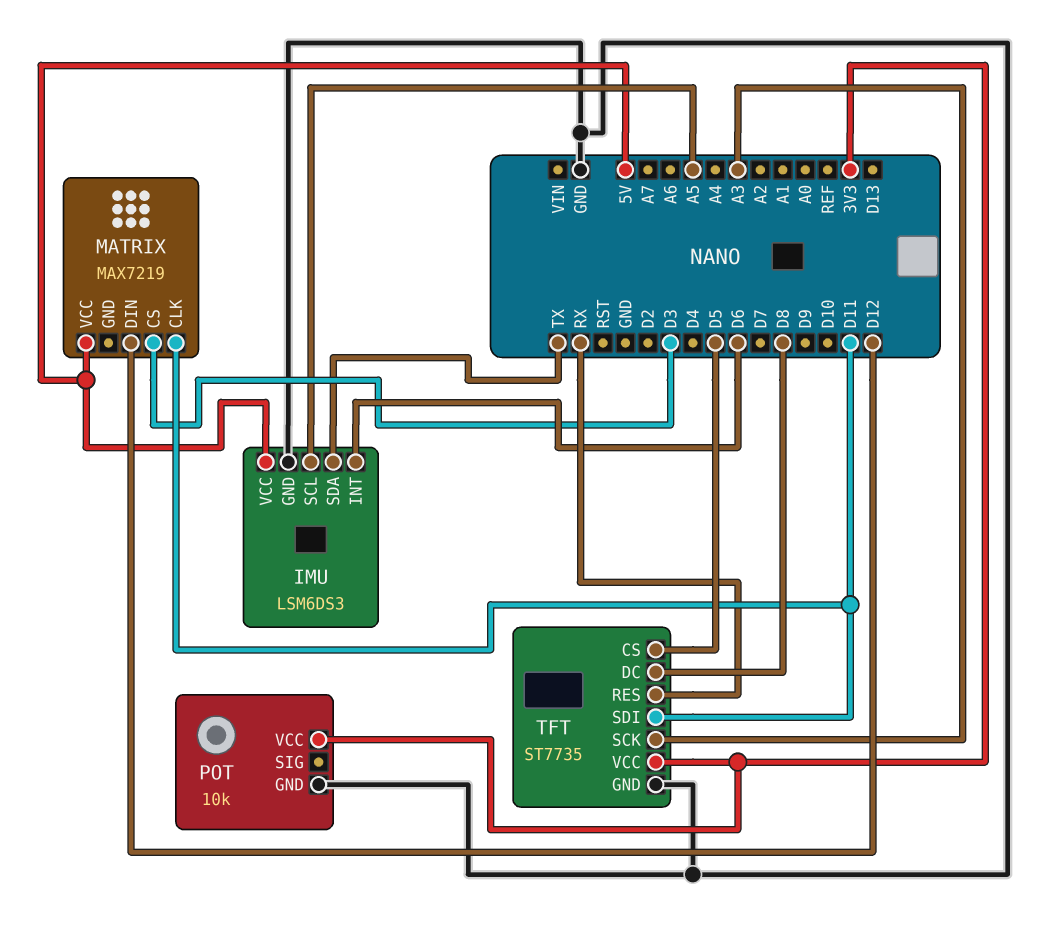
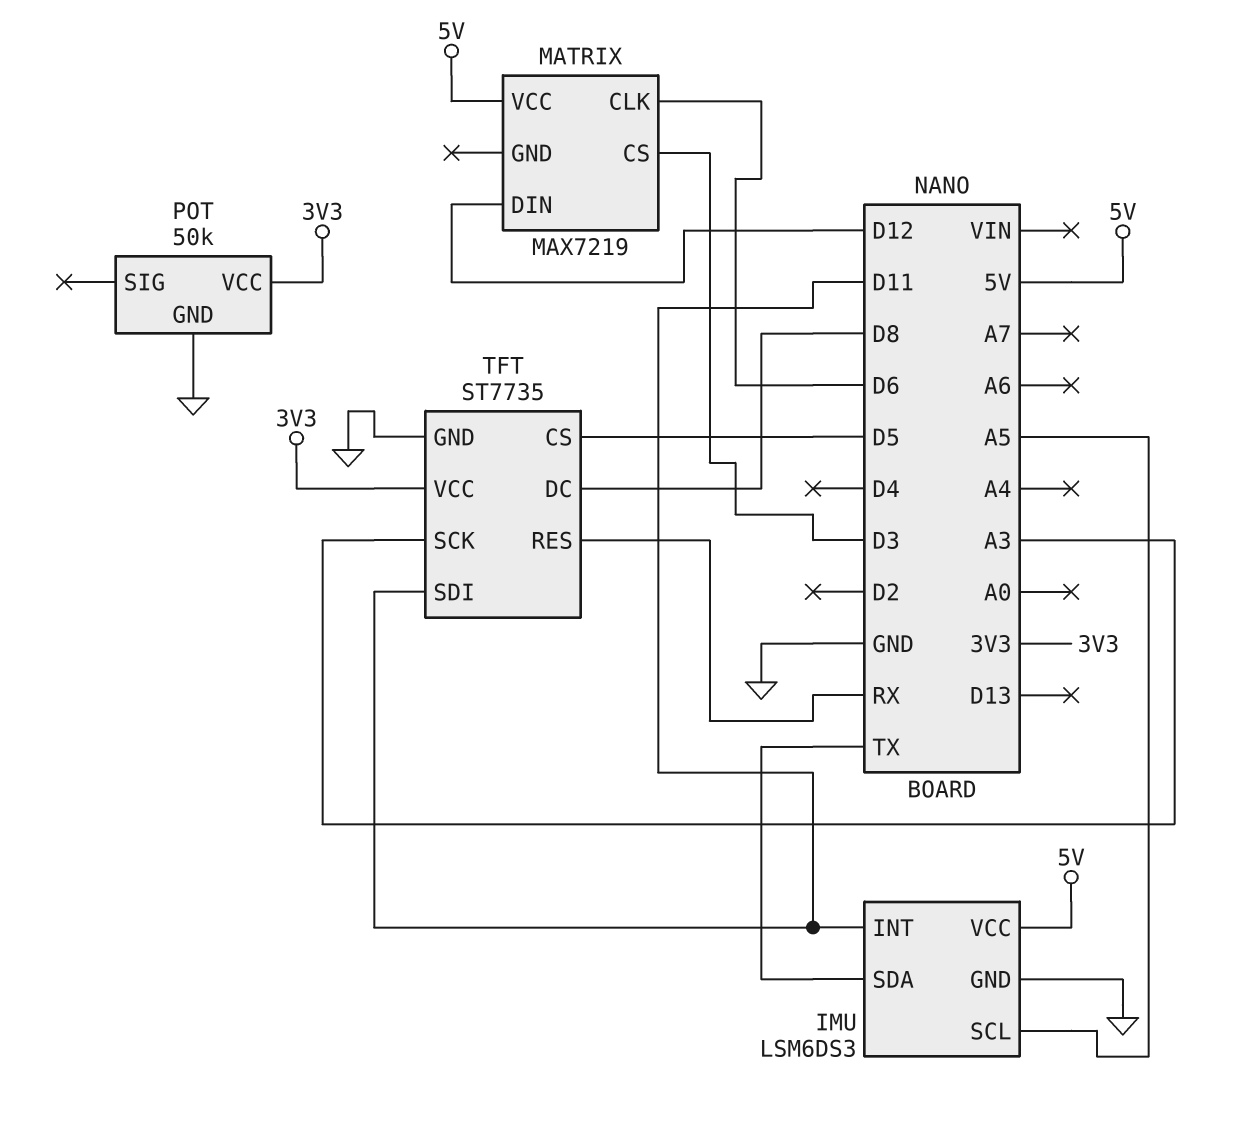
IMU pin INT: D6 -> D11
MATRIX pin CLK: D11 -> D6
POT: 10k -> 50k

